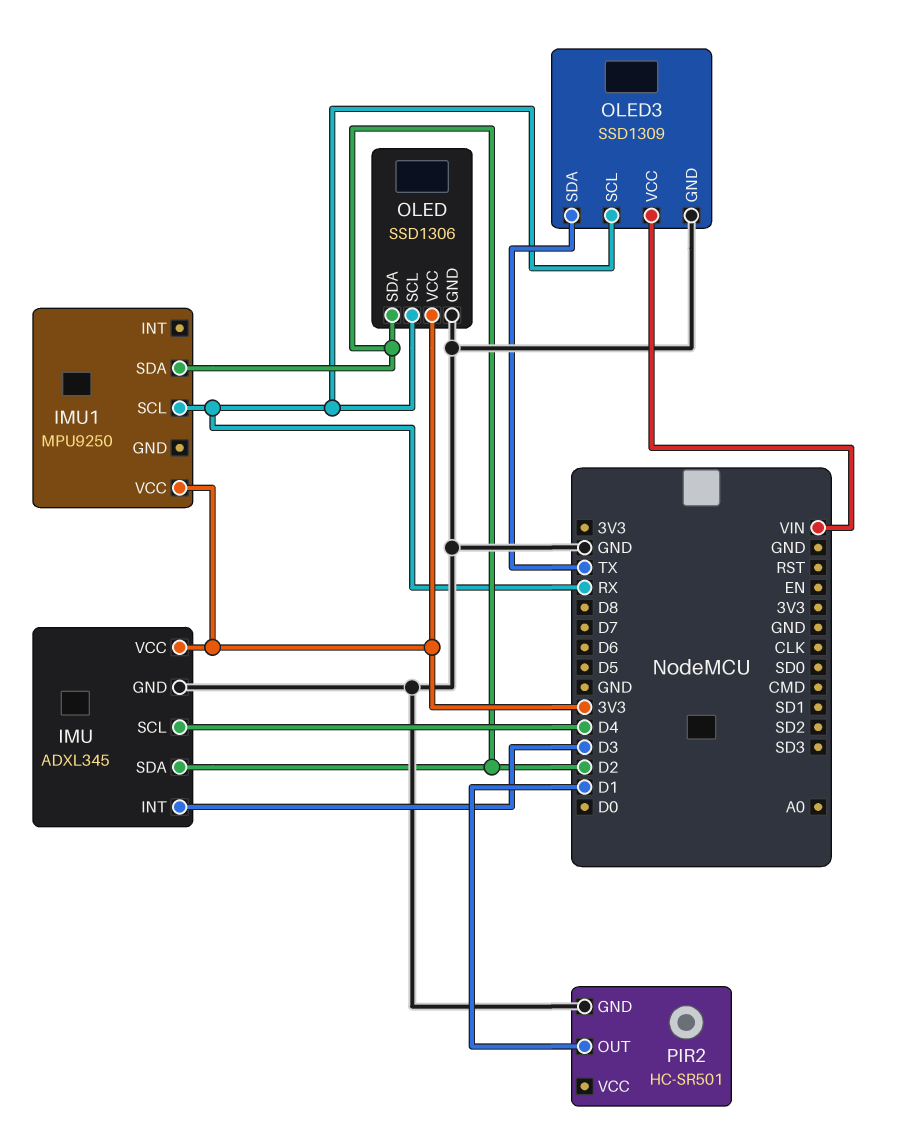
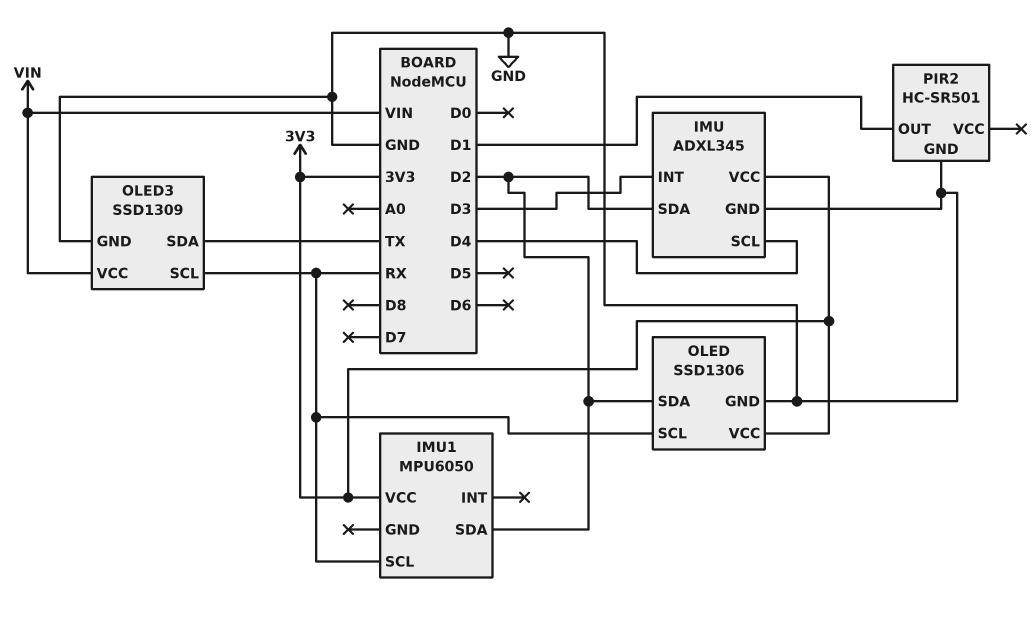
IMU1: MPU9250 -> MPU6050

